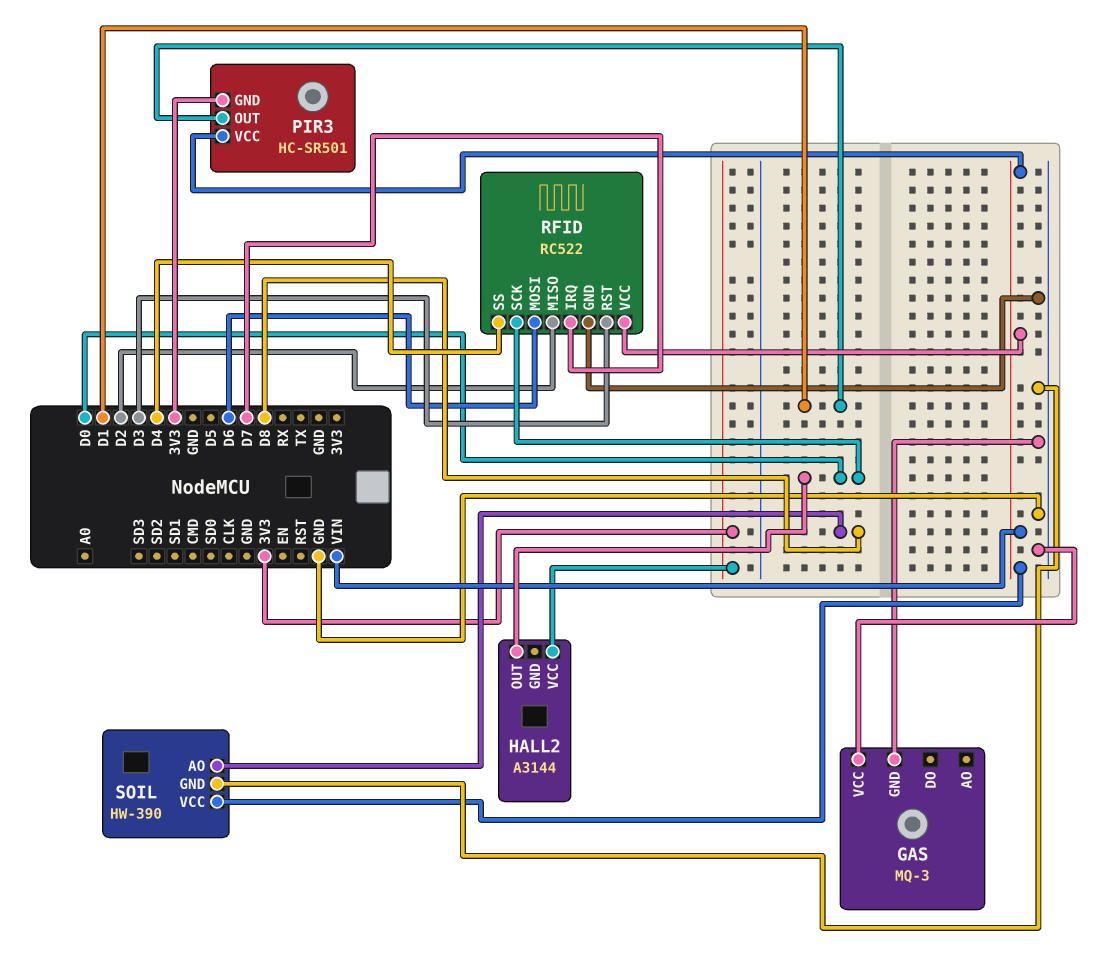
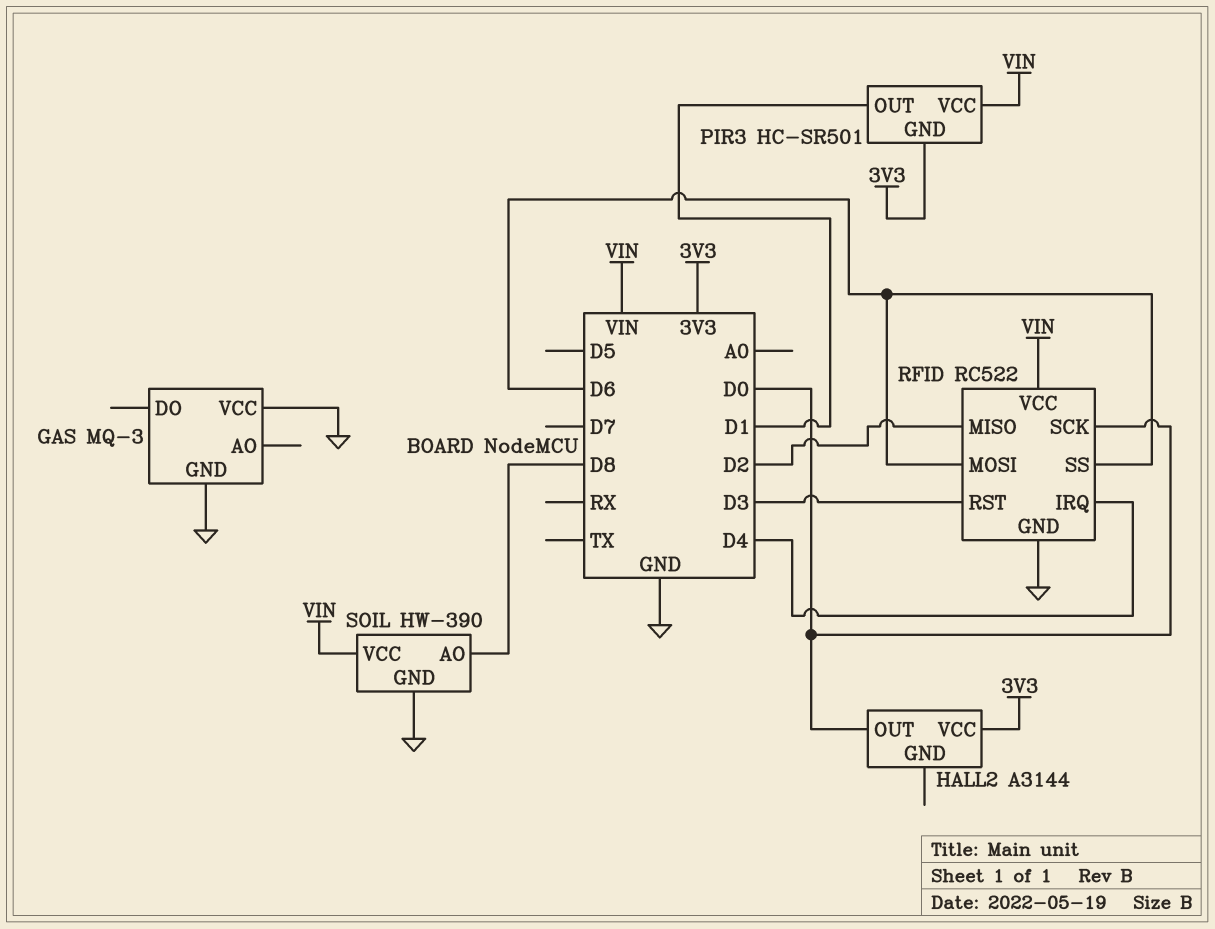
RFID pin IRQ: D7 -> D4
RFID pin SS: D4 -> D6

